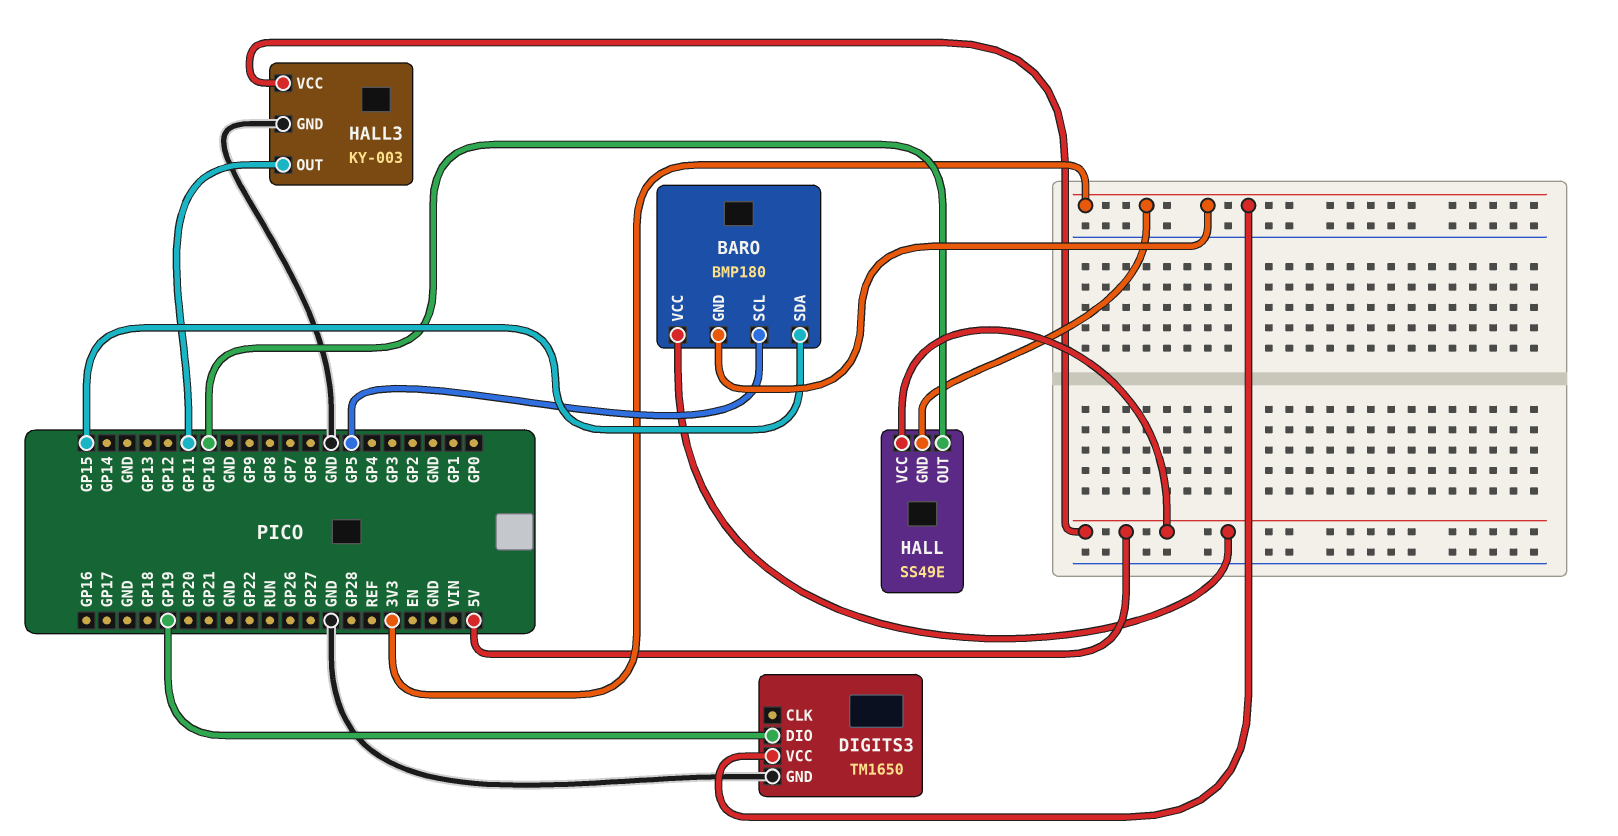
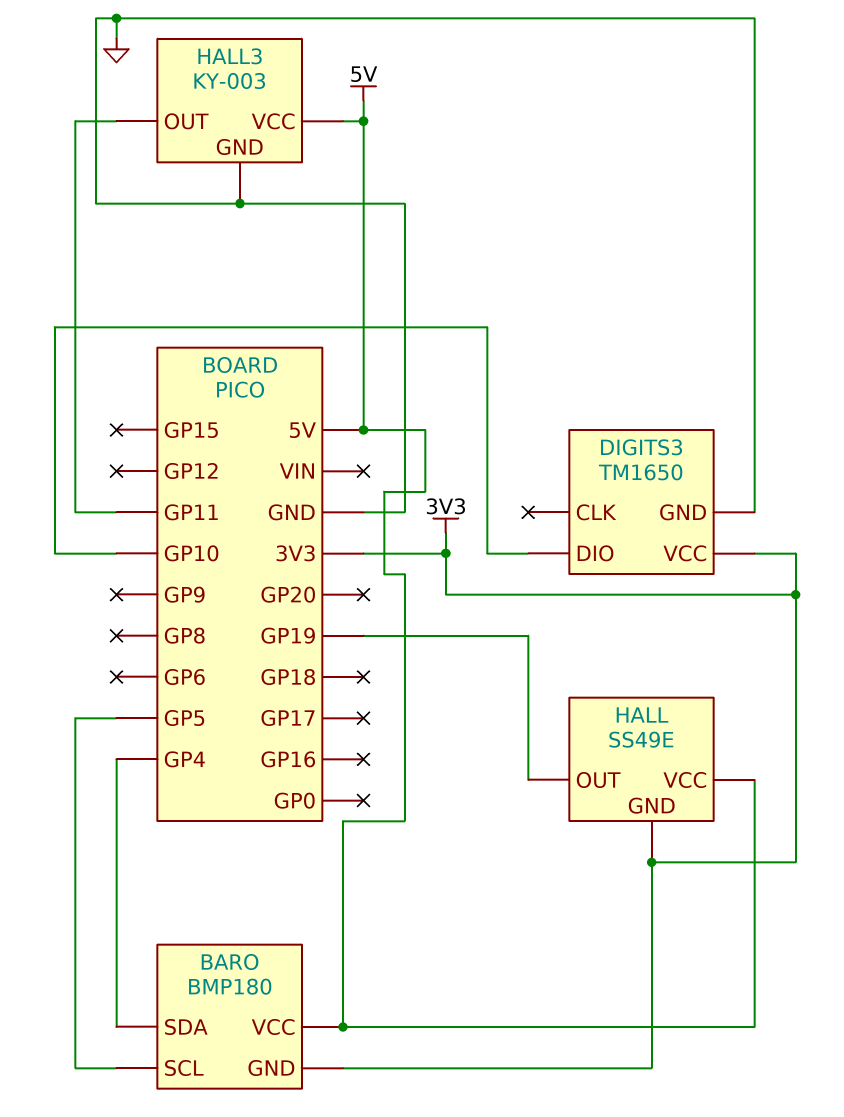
BARO pin SDA: GP15 -> GP4
DIGITS3 pin DIO: GP19 -> GP10
HALL pin OUT: GP10 -> GP19

